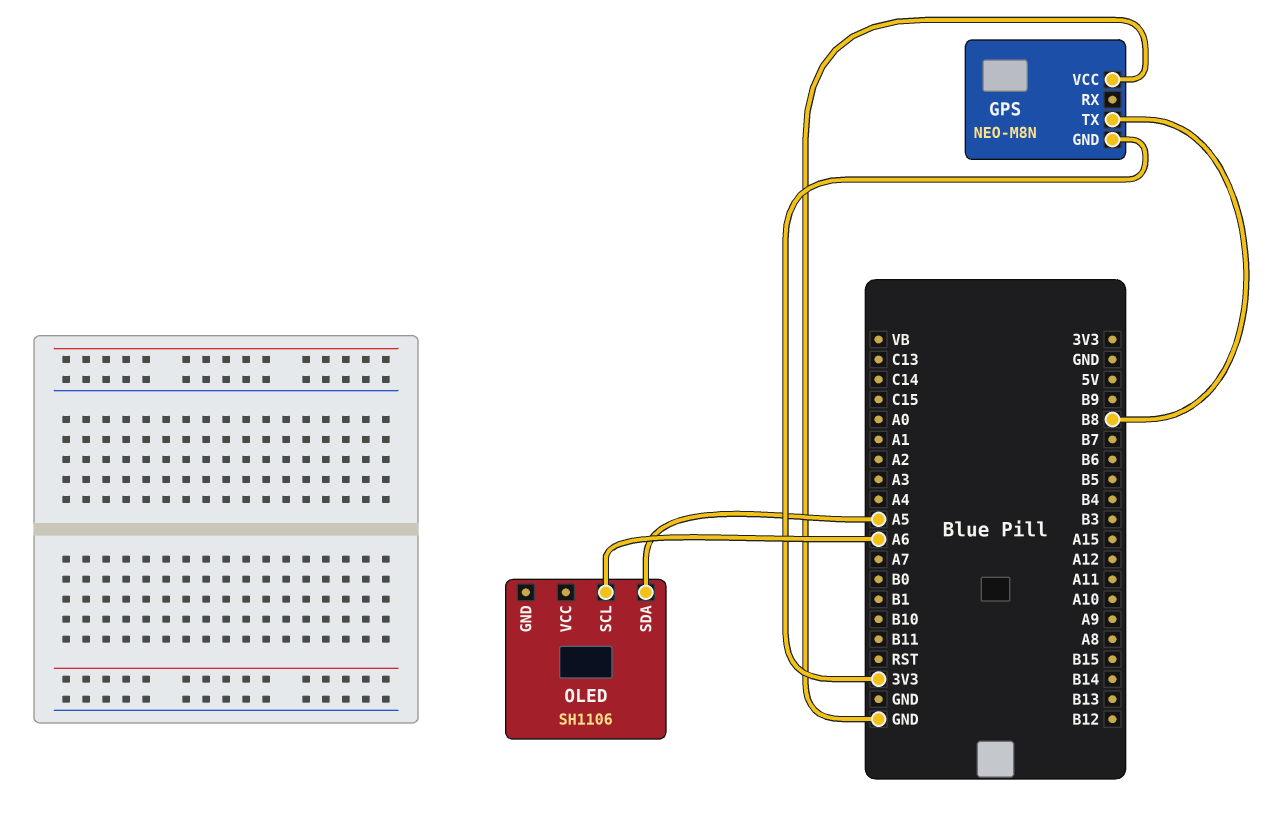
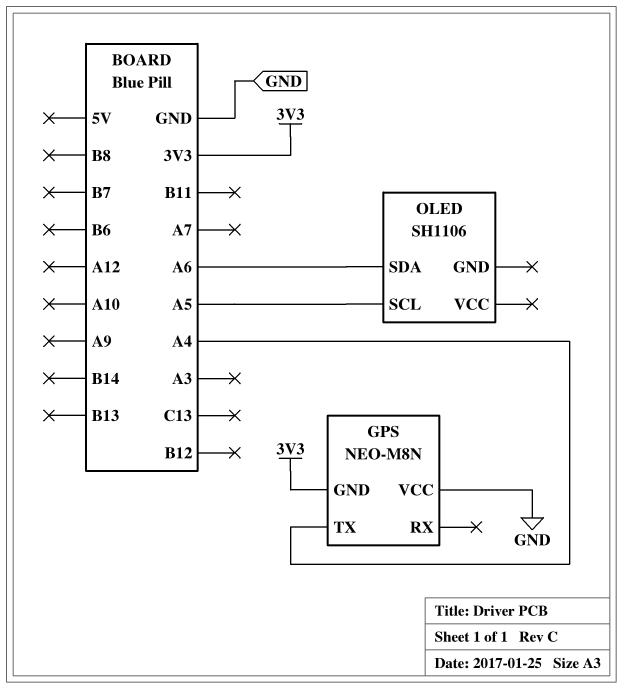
GPS pin TX: B8 -> A4
OLED pin SCL: A6 -> A5
OLED pin SDA: A5 -> A6

